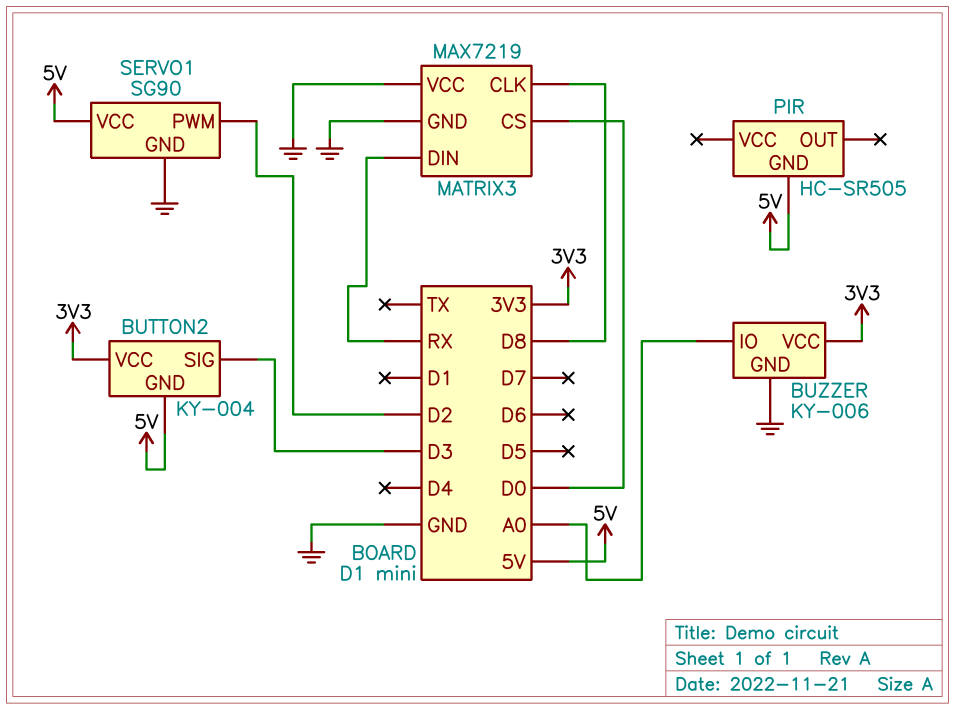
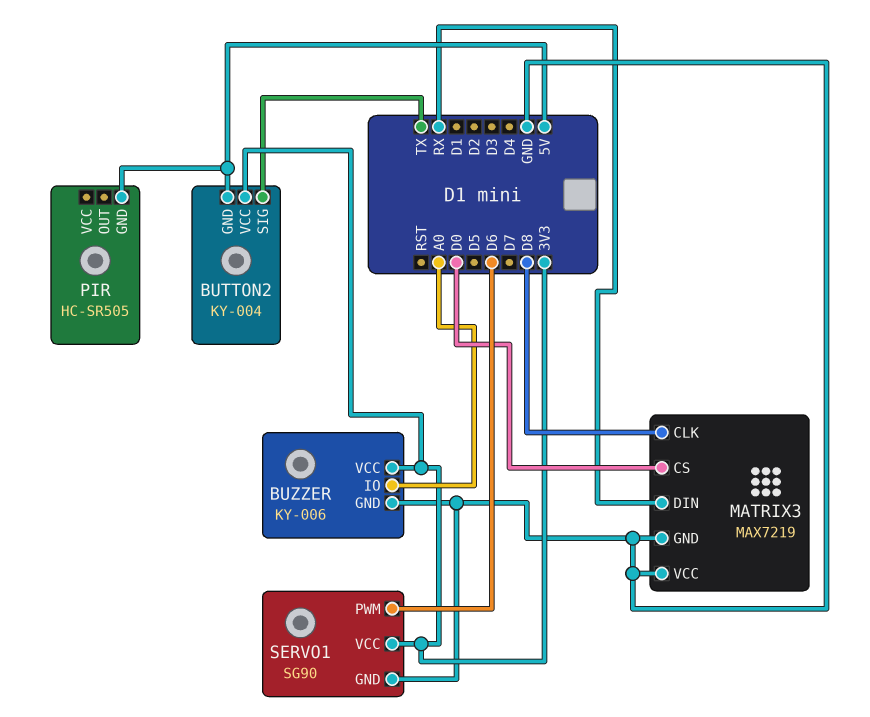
BUTTON2 pin SIG: D3 -> TX
SERVO1 pin PWM: D2 -> D6
SERVO1 pin VCC: 5V -> 3V3

